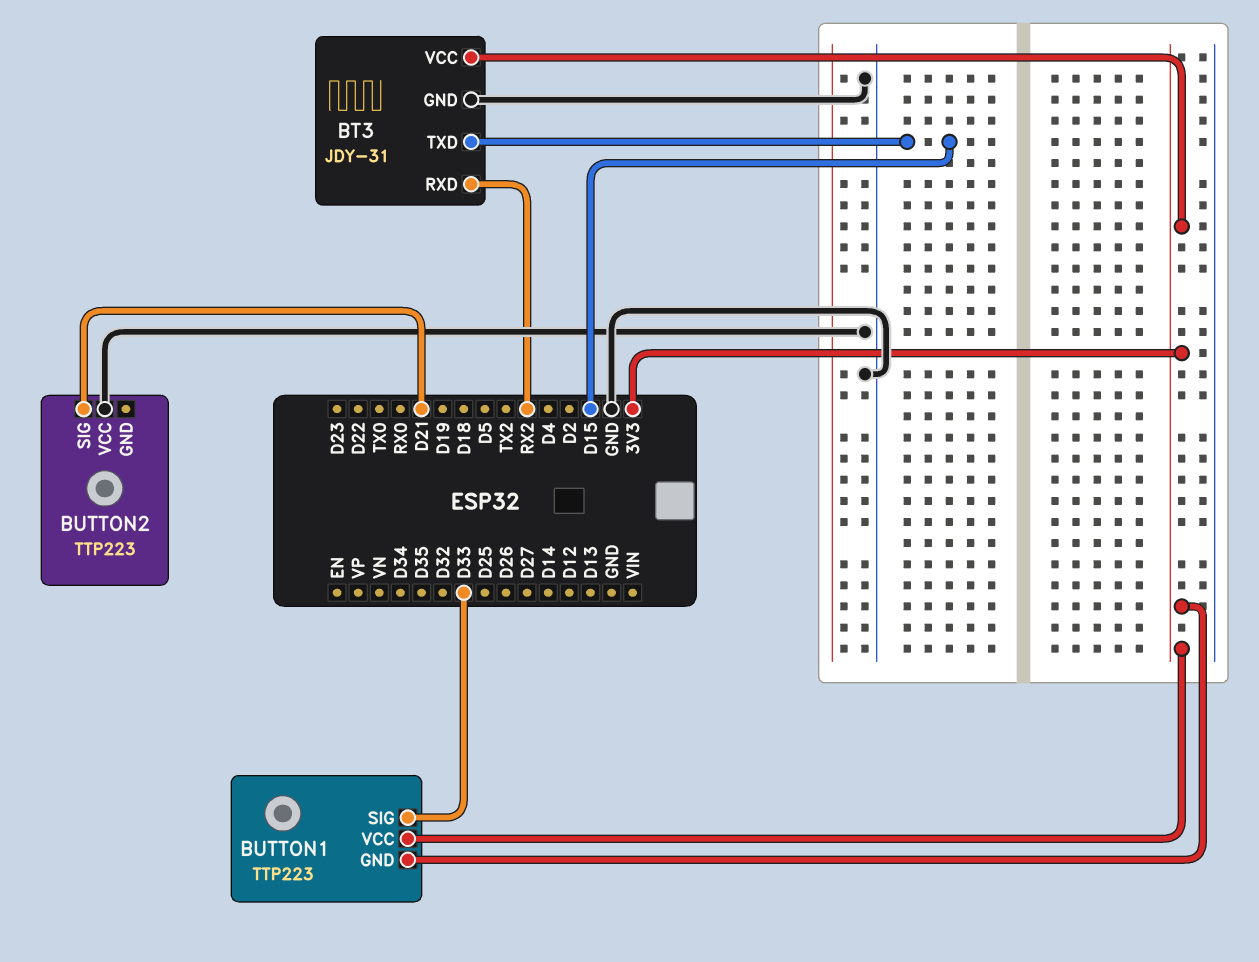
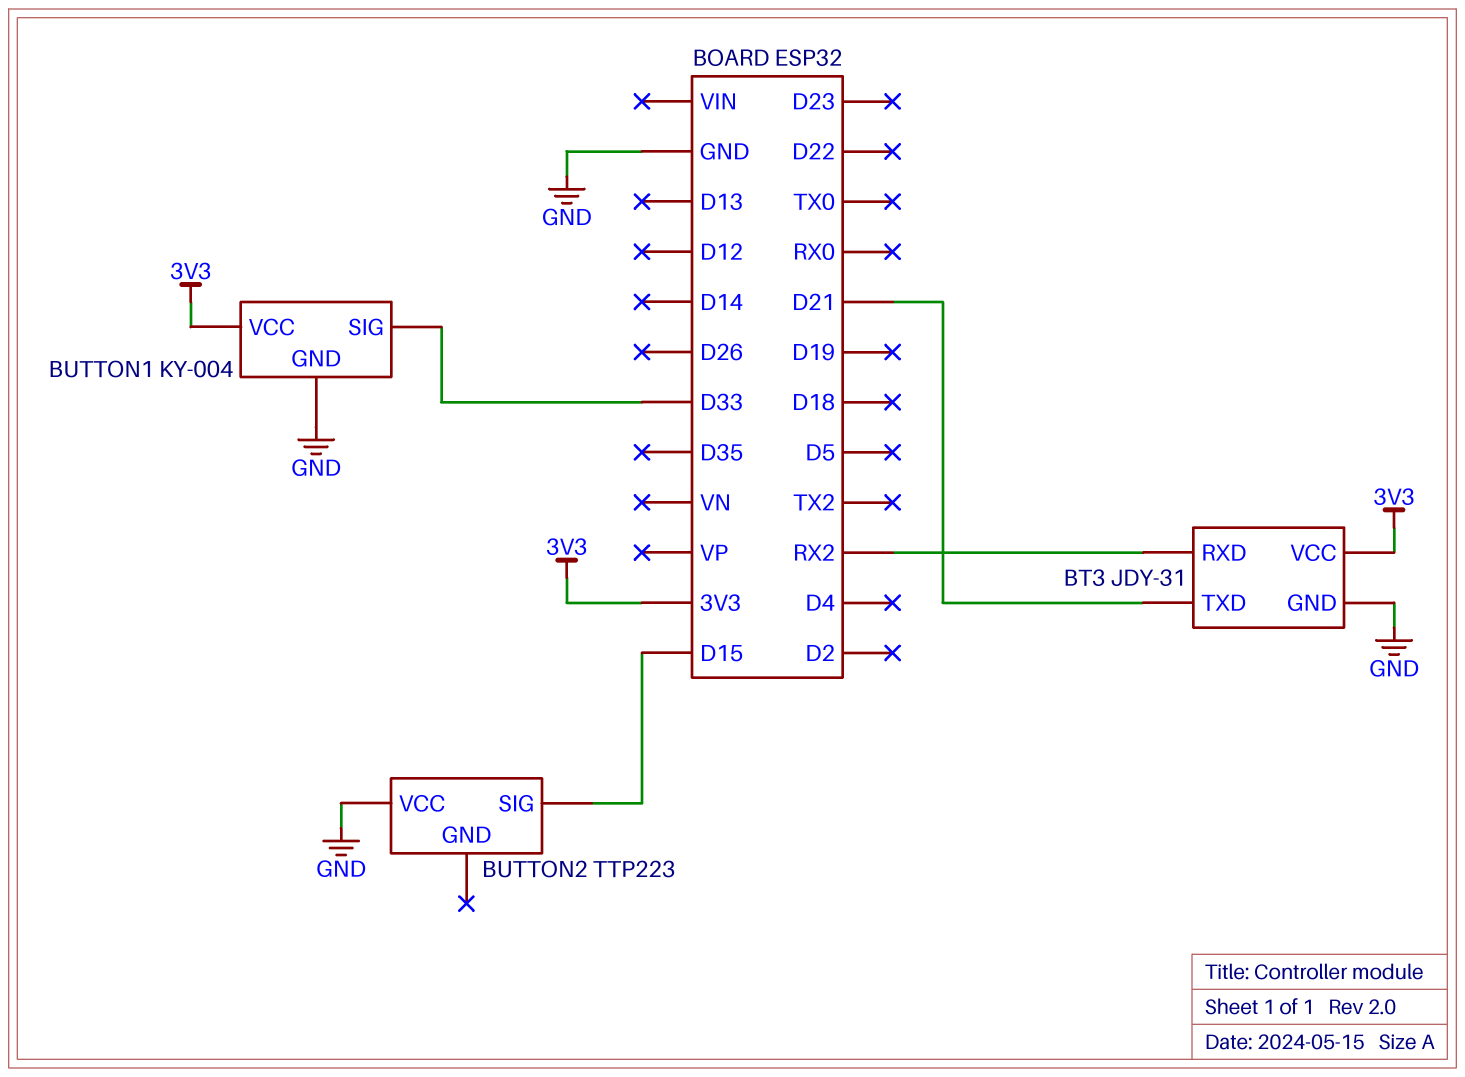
BT3 pin TXD: D15 -> D21
BUTTON1: TTP223 -> KY-004
BUTTON1 pin GND: 3V3 -> GND
BUTTON2 pin SIG: D21 -> D15

